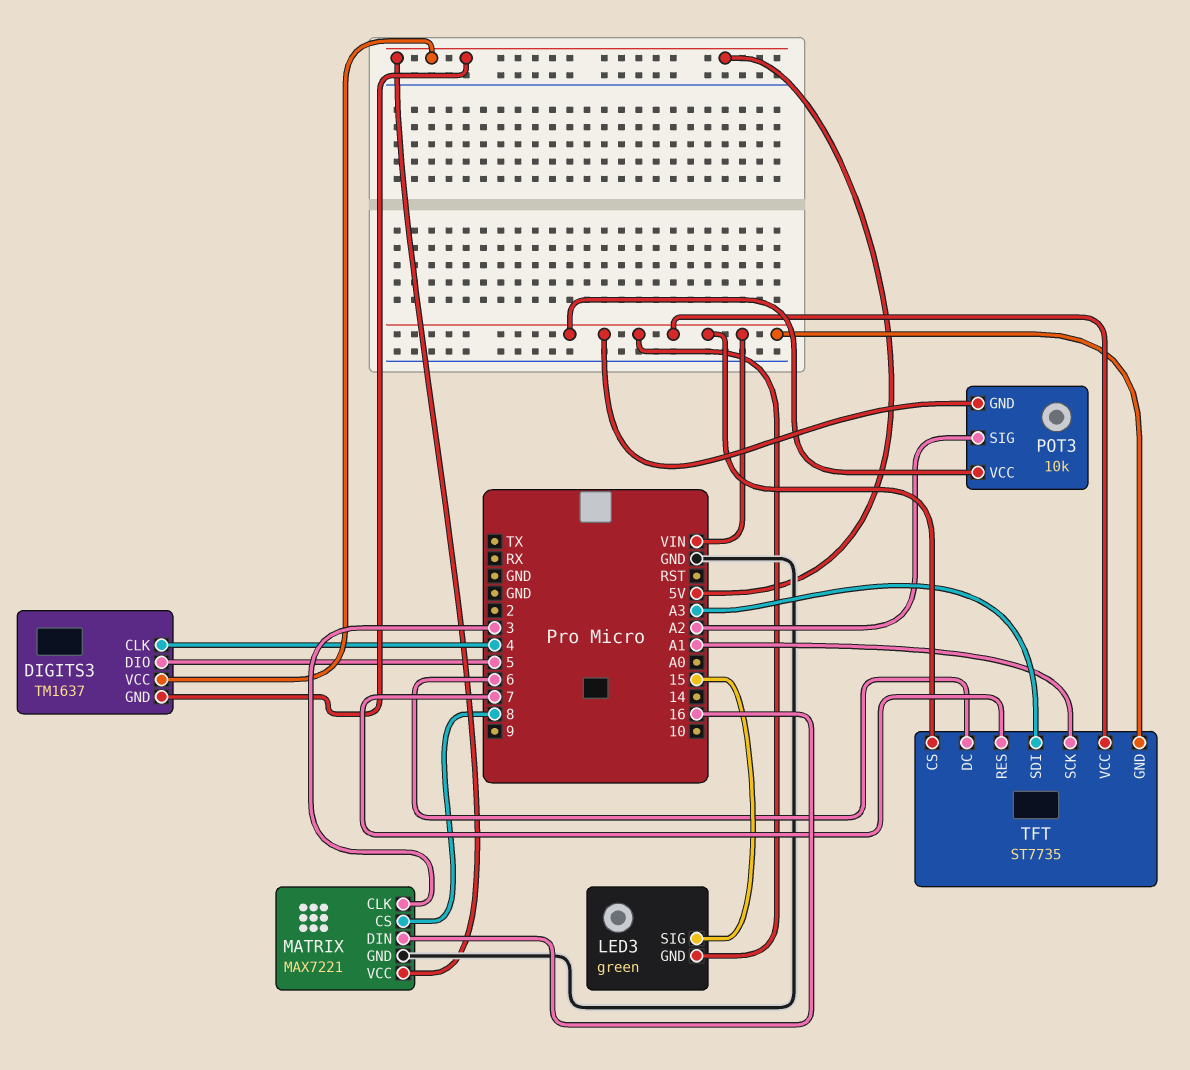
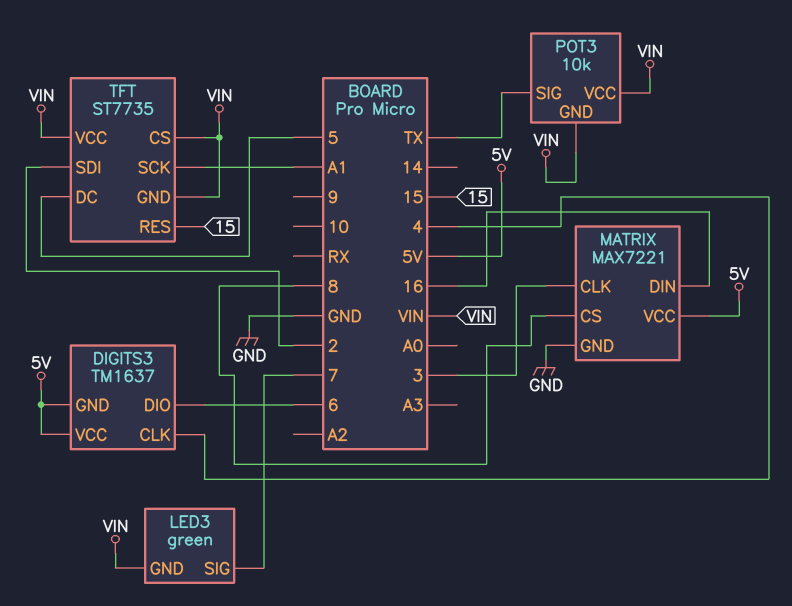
DIGITS3 pin DIO: 5 -> 6
LED3 pin SIG: 15 -> 7
POT3 pin SIG: A2 -> TX
TFT pin DC: 6 -> 5
TFT pin RES: 7 -> 15
TFT pin SDI: A3 -> 2

